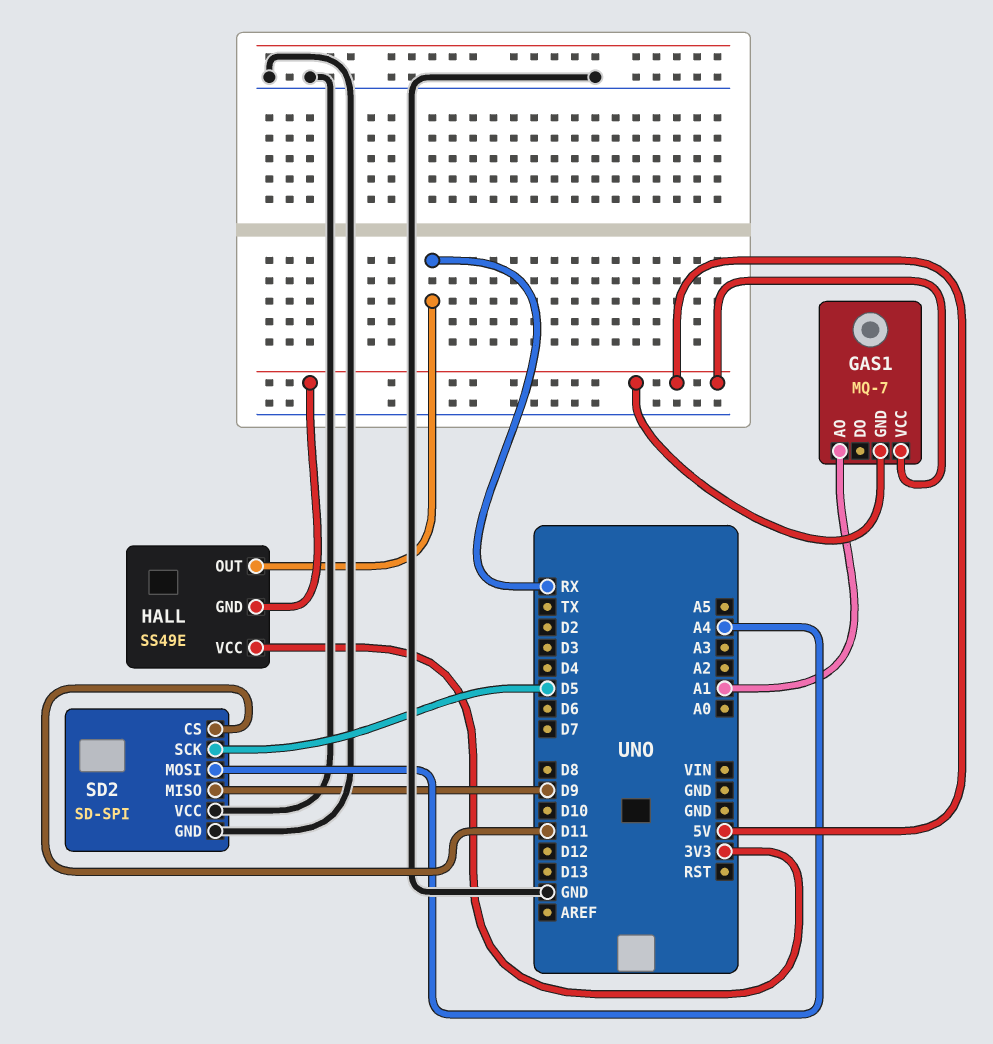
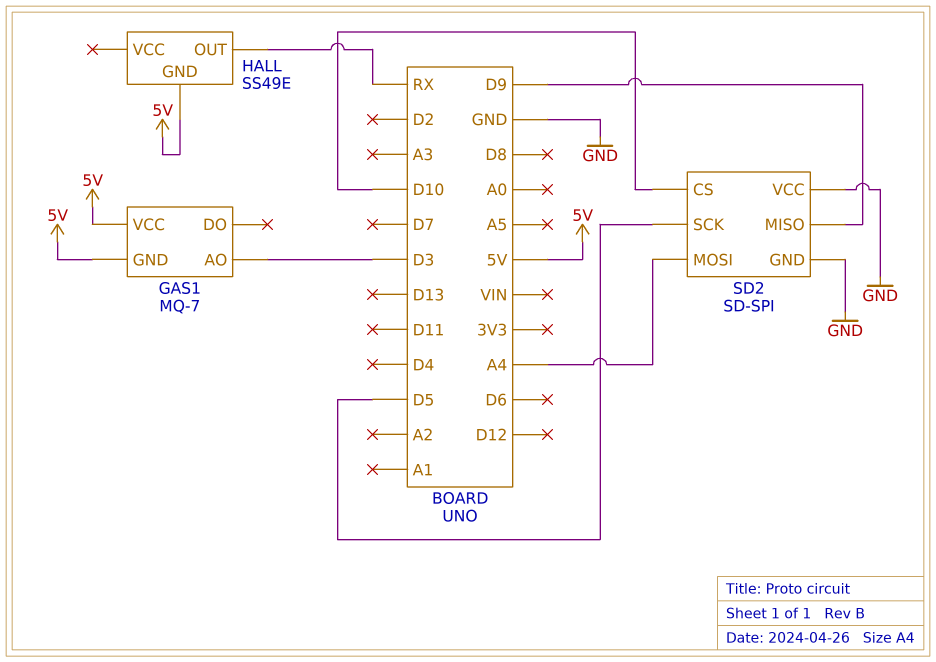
GAS1 pin AO: A1 -> D3
HALL pin VCC: 3V3 -> none
SD2 pin CS: D11 -> D10

